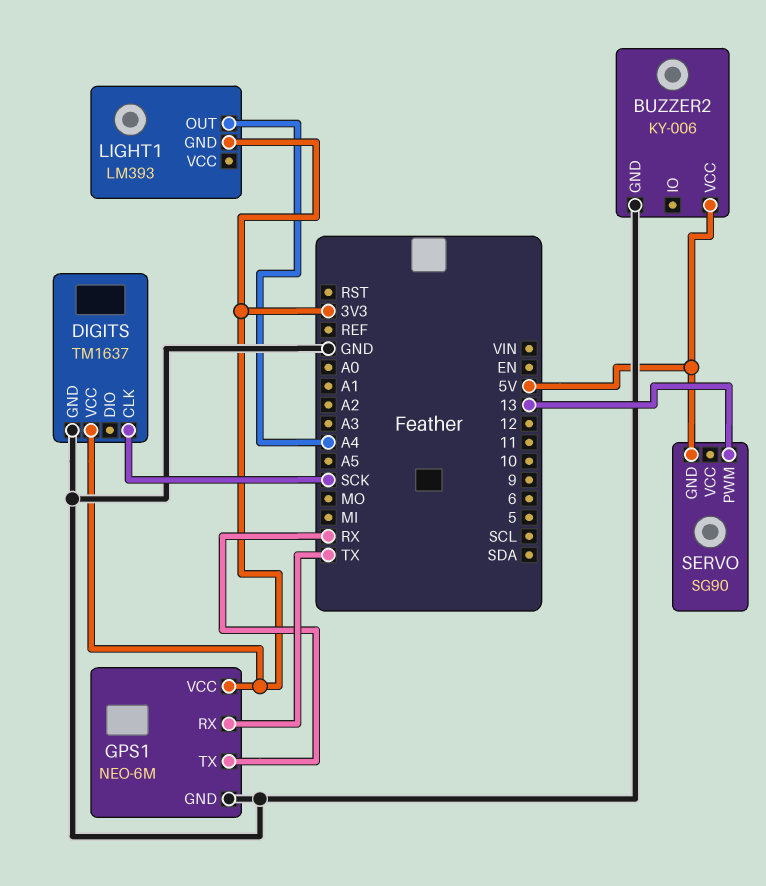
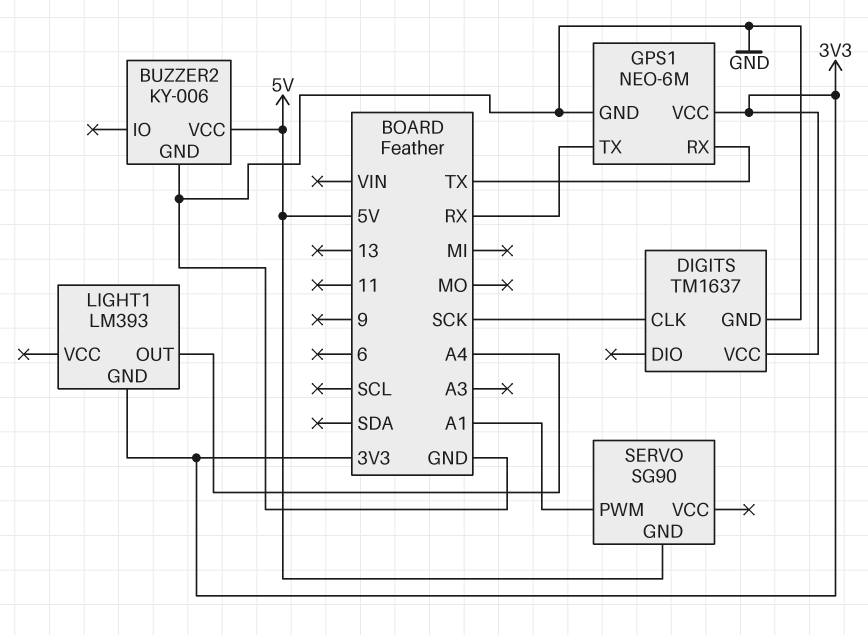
SERVO pin PWM: 13 -> A1

